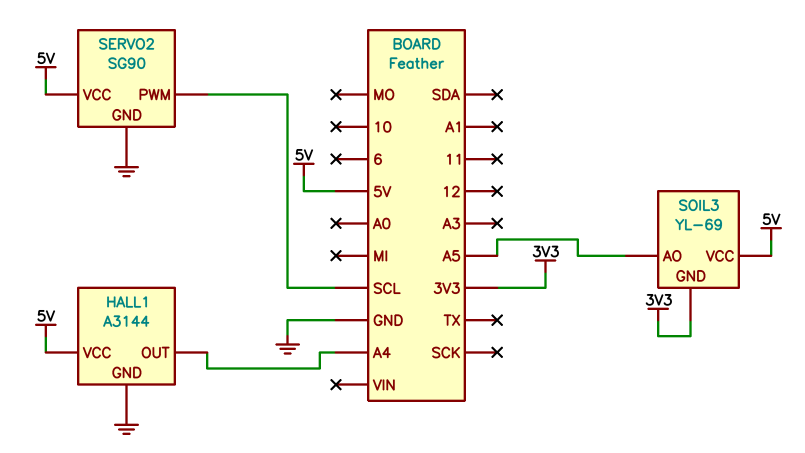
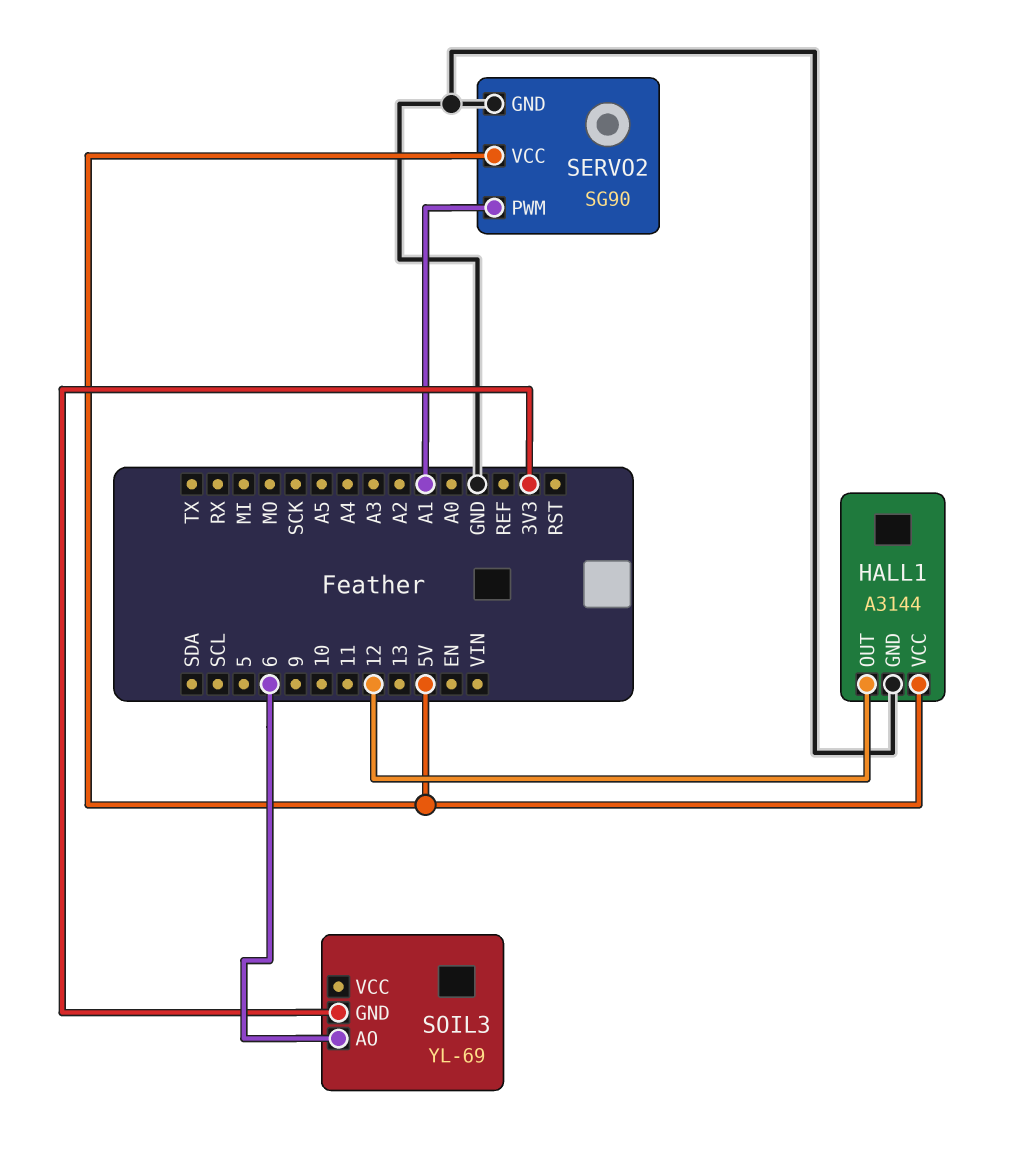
HALL1 pin OUT: A4 -> 12
SERVO2 pin PWM: SCL -> A1
SOIL3 pin AO: A5 -> 6
SOIL3 pin VCC: 5V -> none

